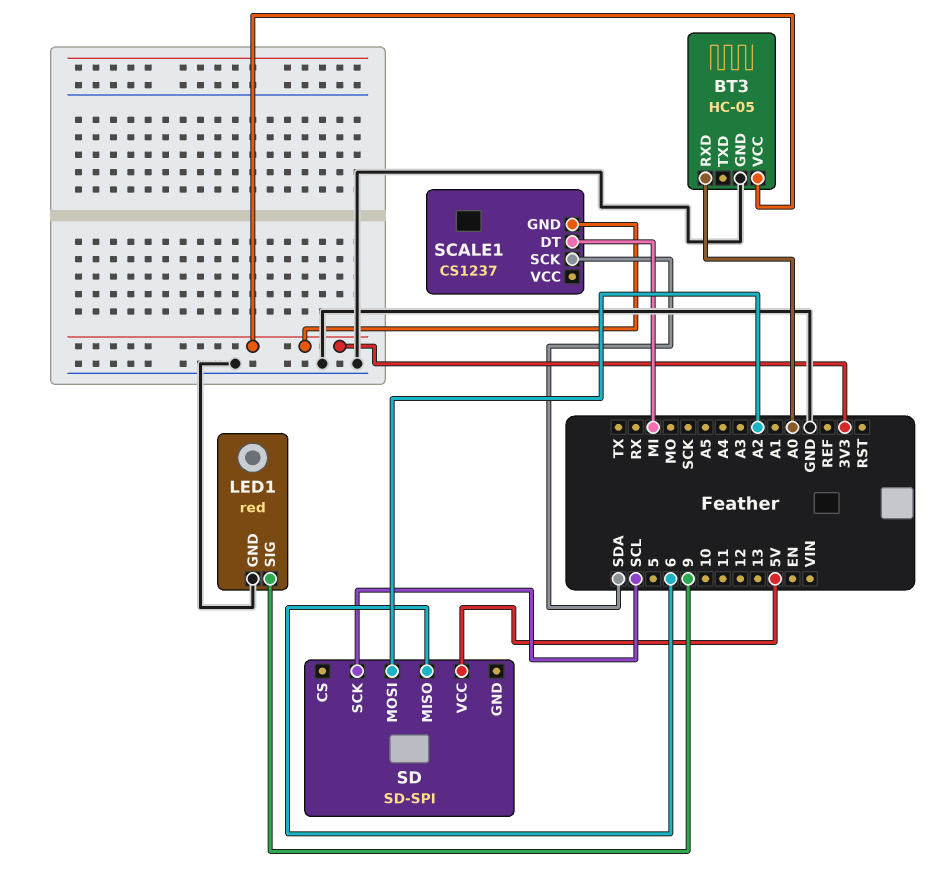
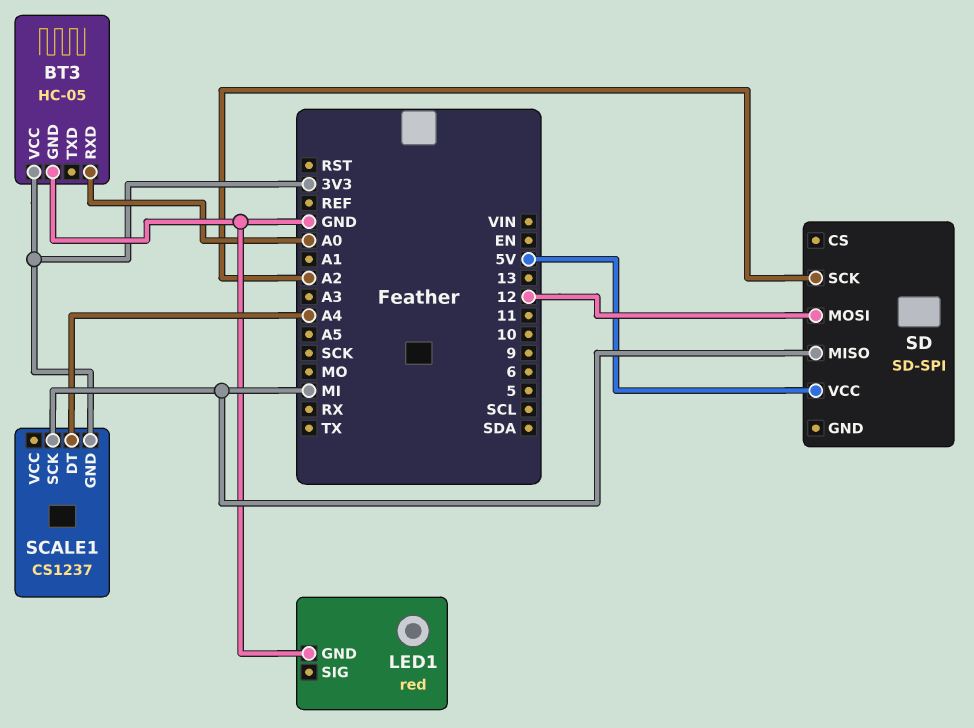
LED1 pin SIG: 9 -> none
SCALE1 pin DT: MI -> A4
SCALE1 pin SCK: SDA -> MI
SD pin MISO: 6 -> MI
SD pin MOSI: A2 -> 12
SD pin SCK: SCL -> A2

